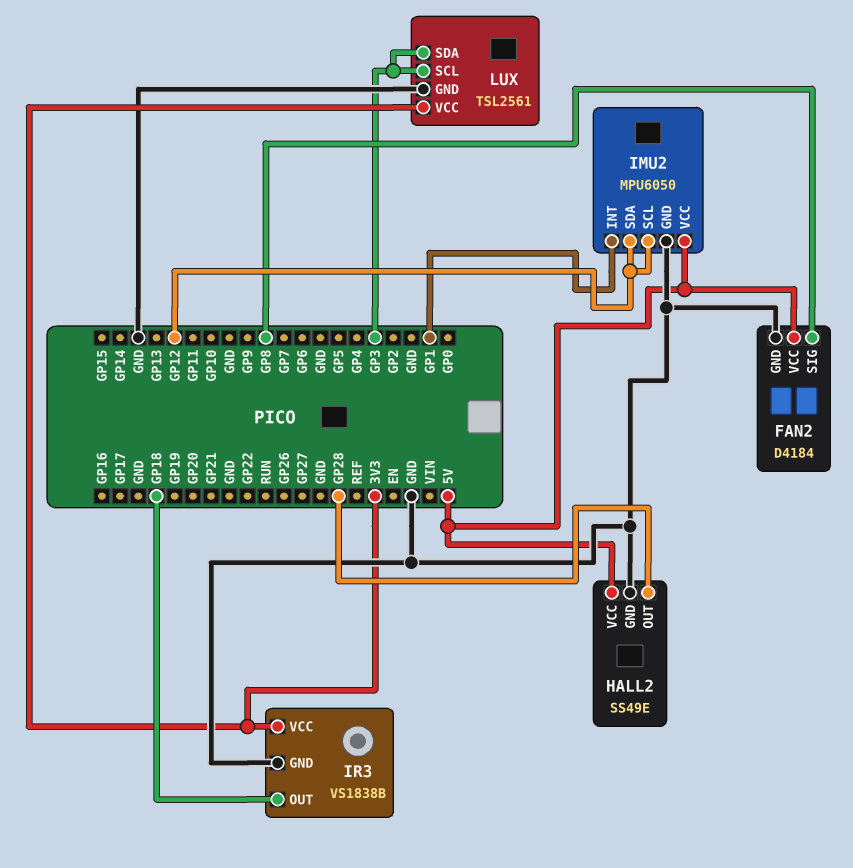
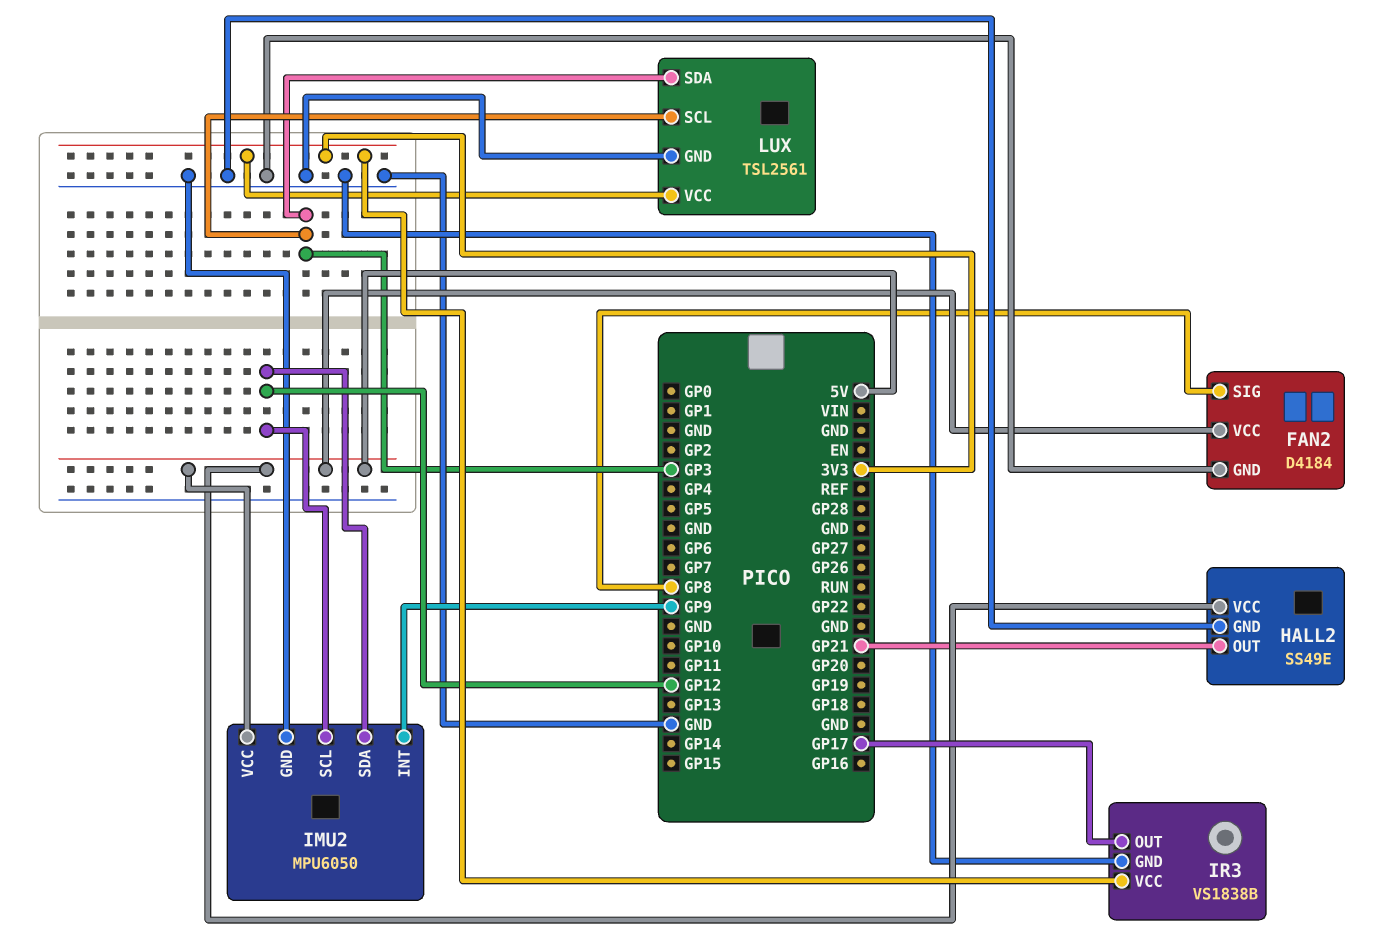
HALL2 pin OUT: GP28 -> GP21
IMU2 pin INT: GP1 -> GP9
IR3 pin OUT: GP18 -> GP17

